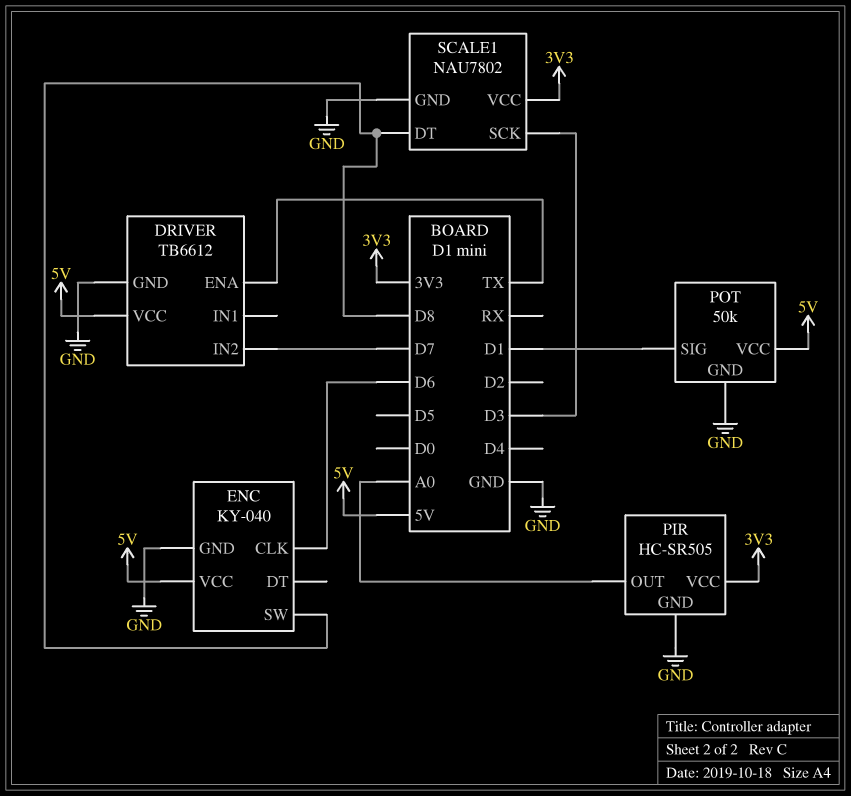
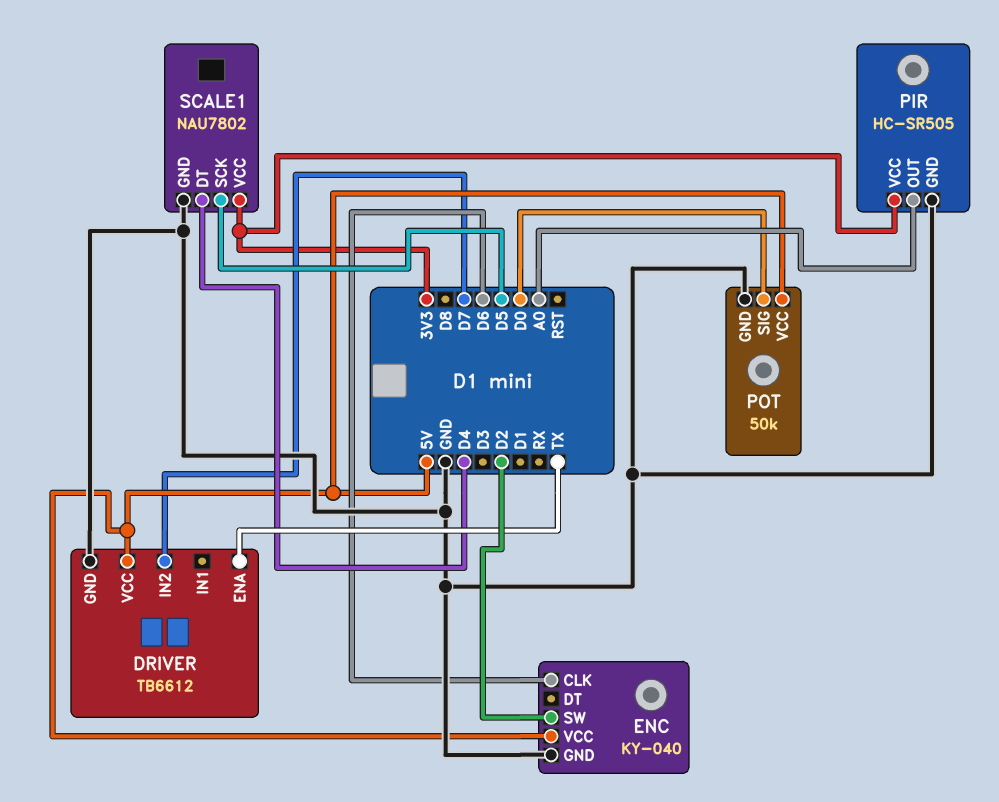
ENC pin SW: D8 -> D2
POT pin SIG: D1 -> D0
SCALE1 pin DT: D8 -> D4
SCALE1 pin SCK: D3 -> D5

